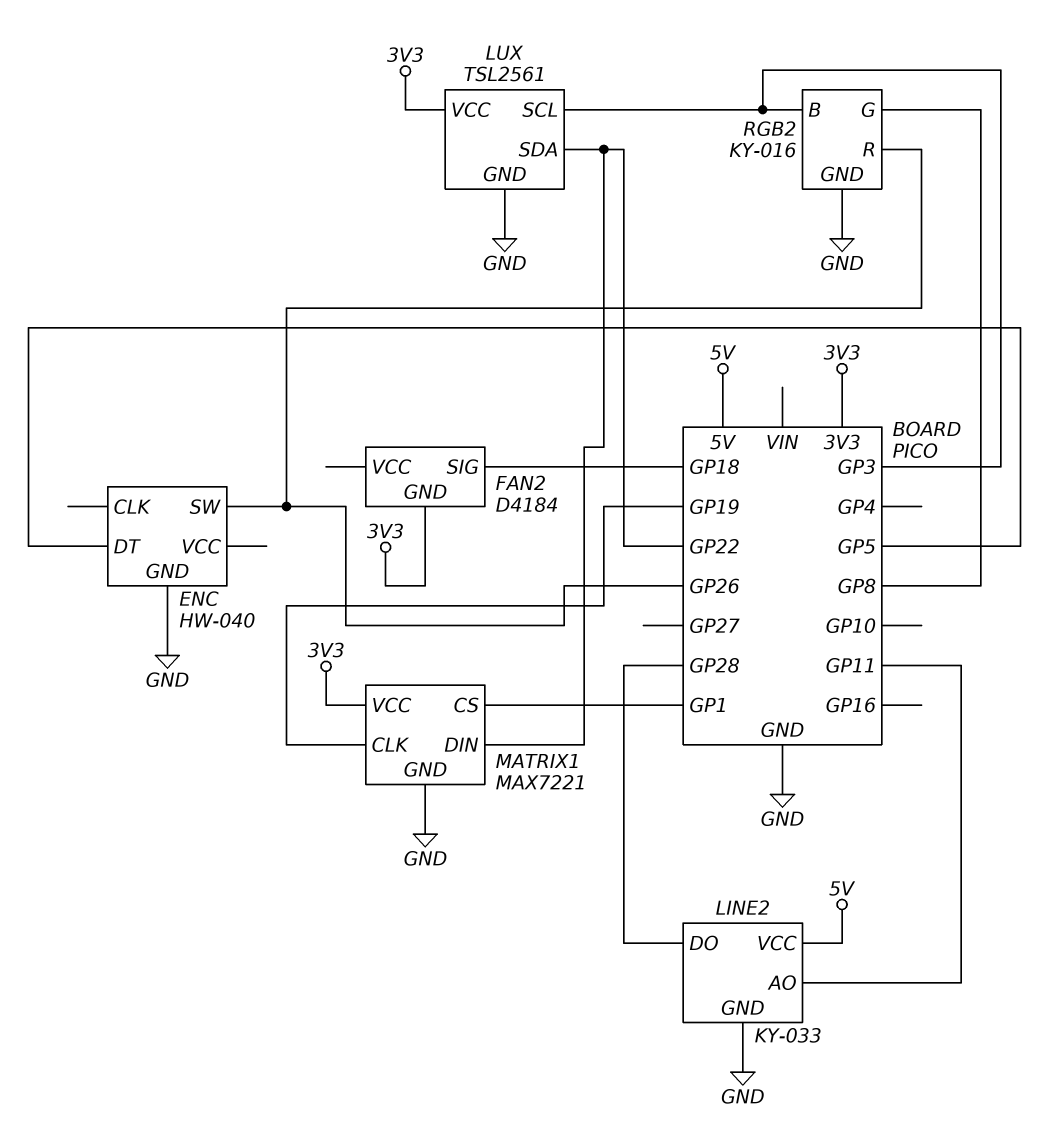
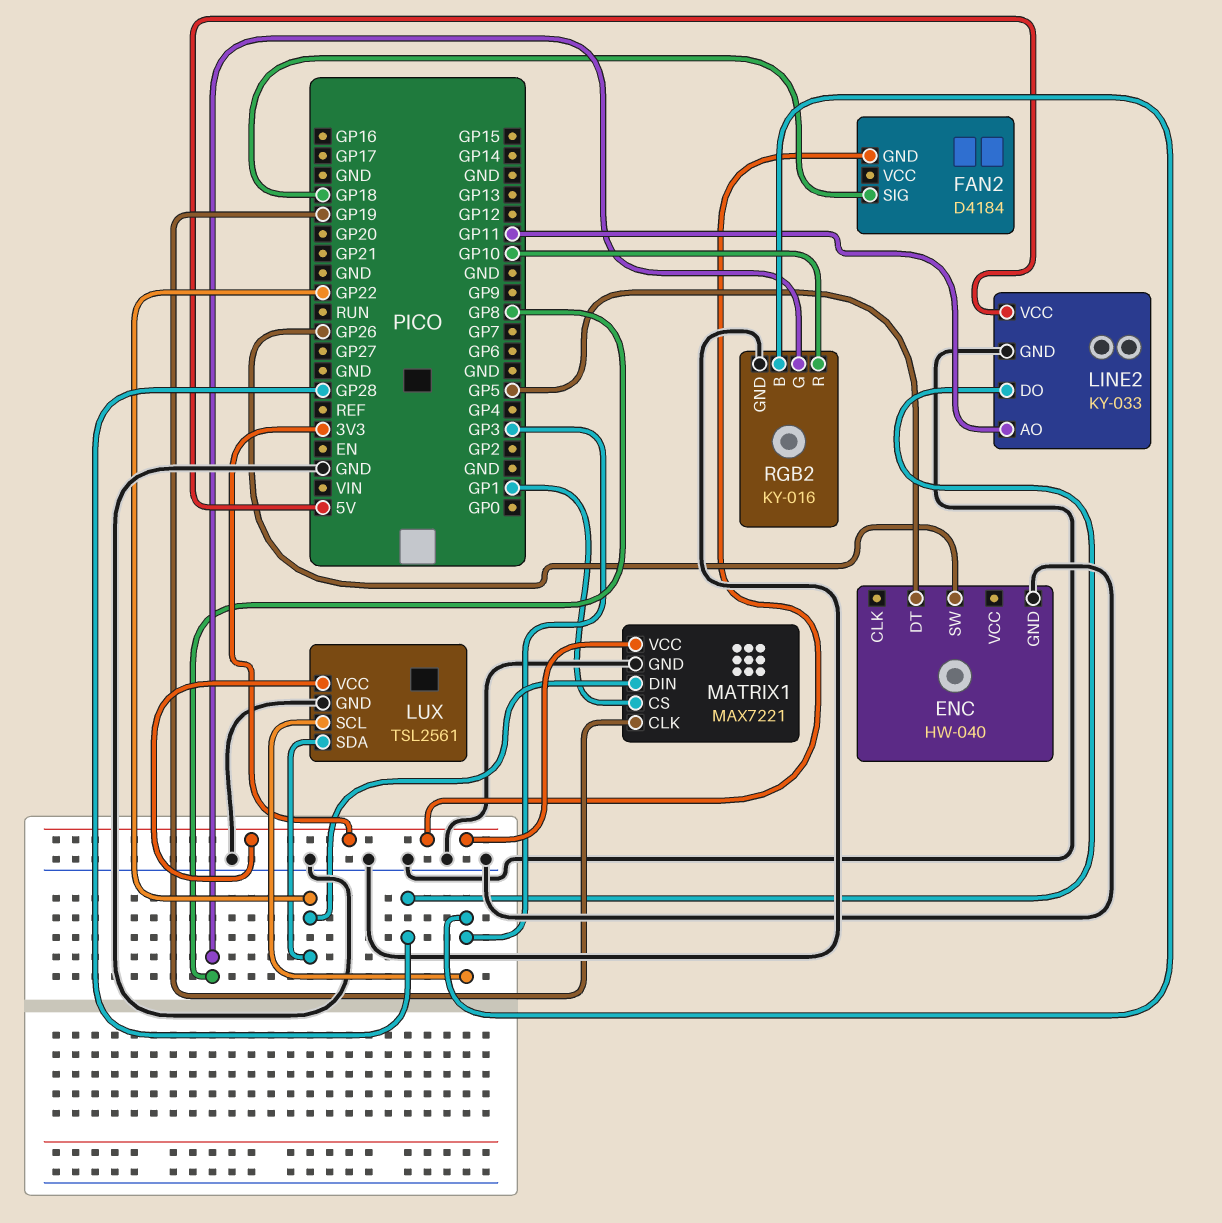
RGB2 pin R: GP26 -> GP10

